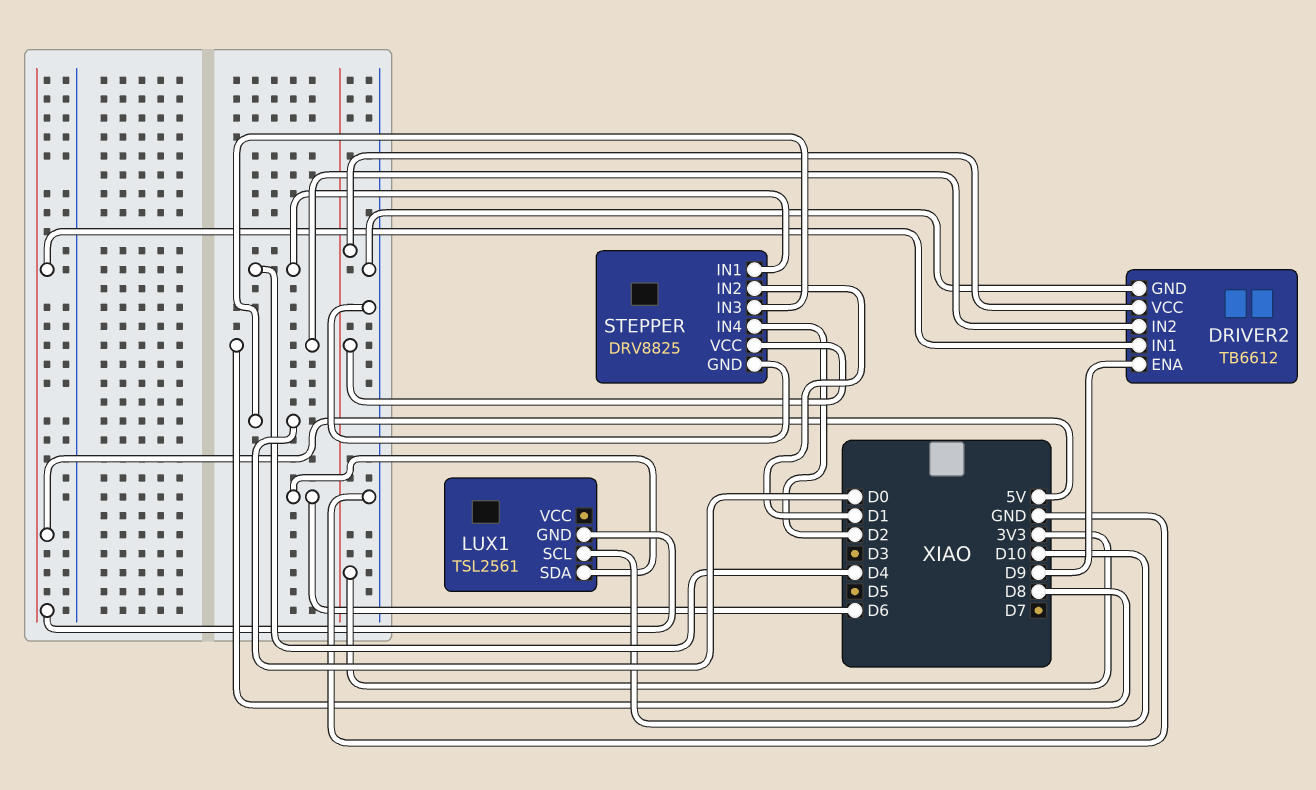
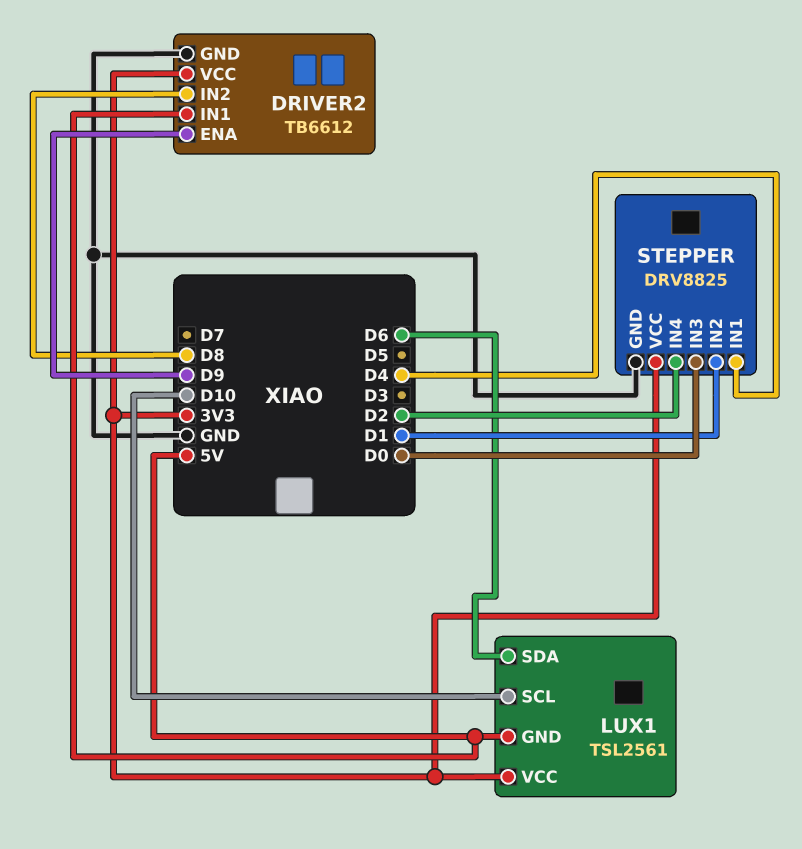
LUX1 pin VCC: none -> 3V3

